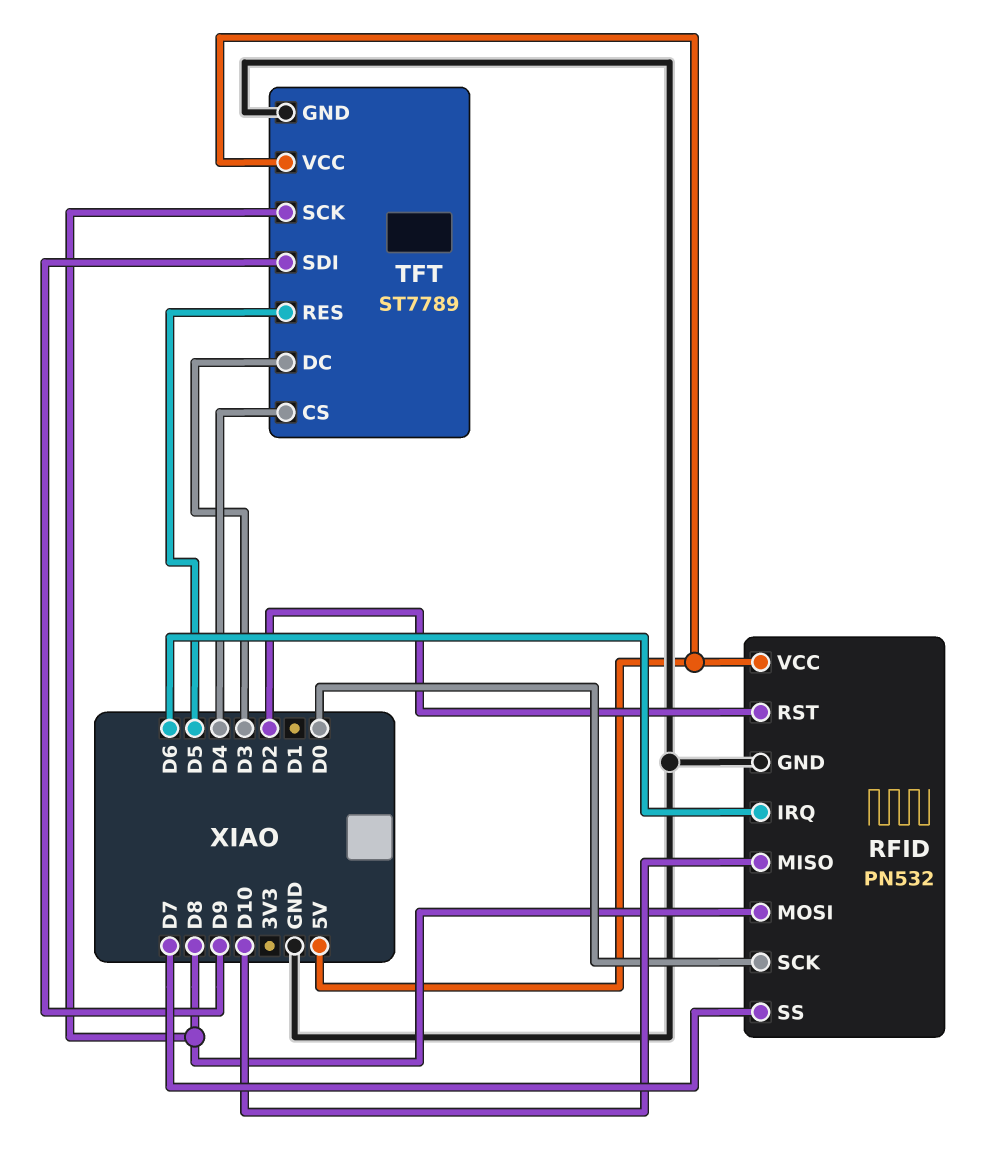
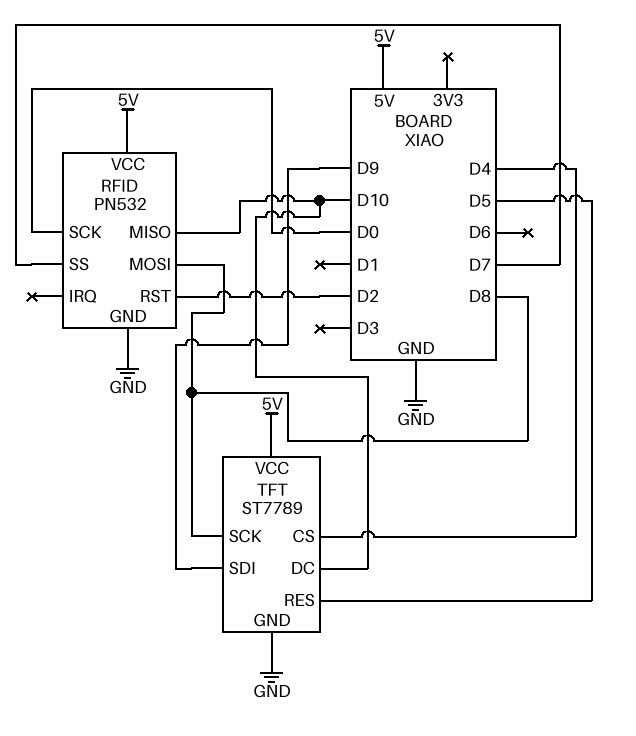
RFID pin IRQ: D6 -> none
TFT pin DC: D3 -> D10

